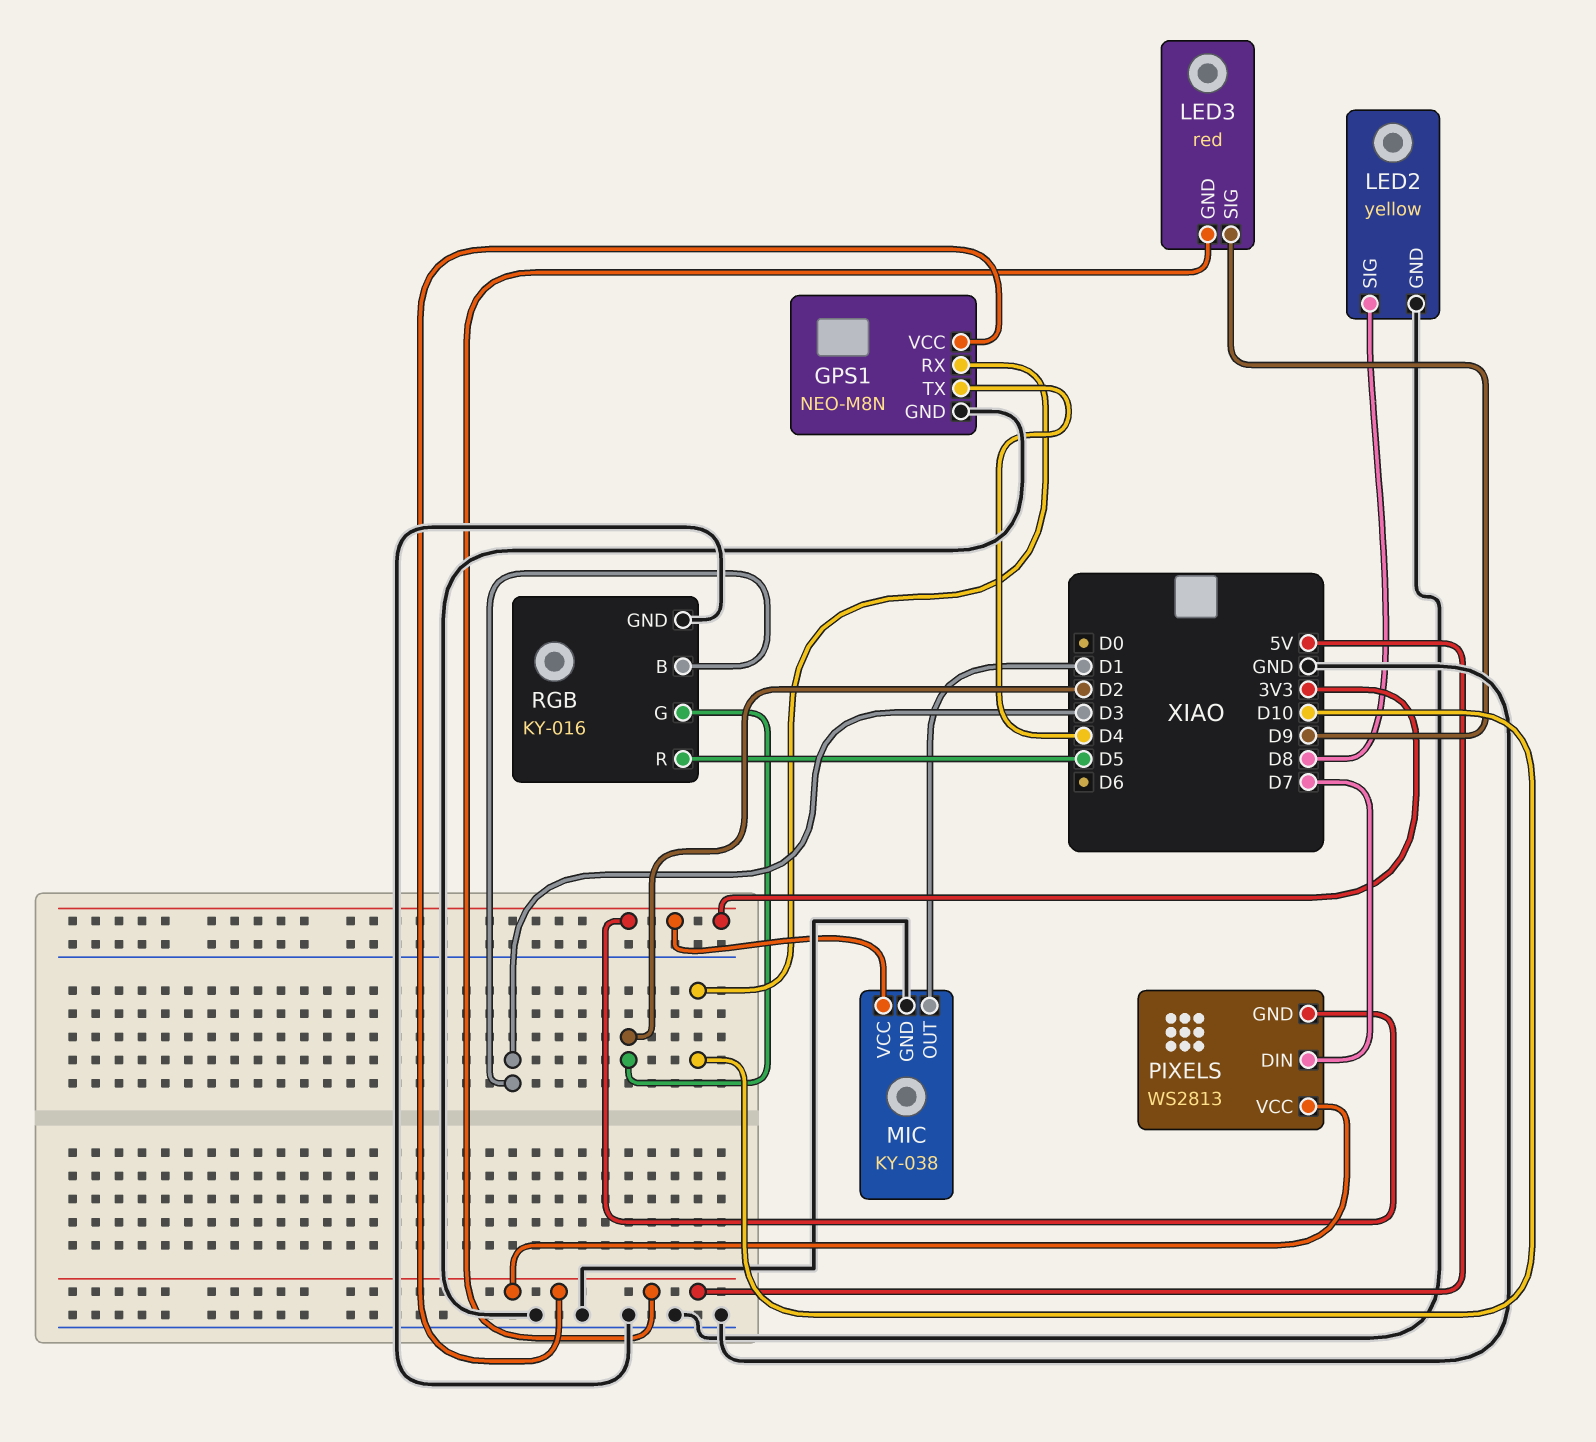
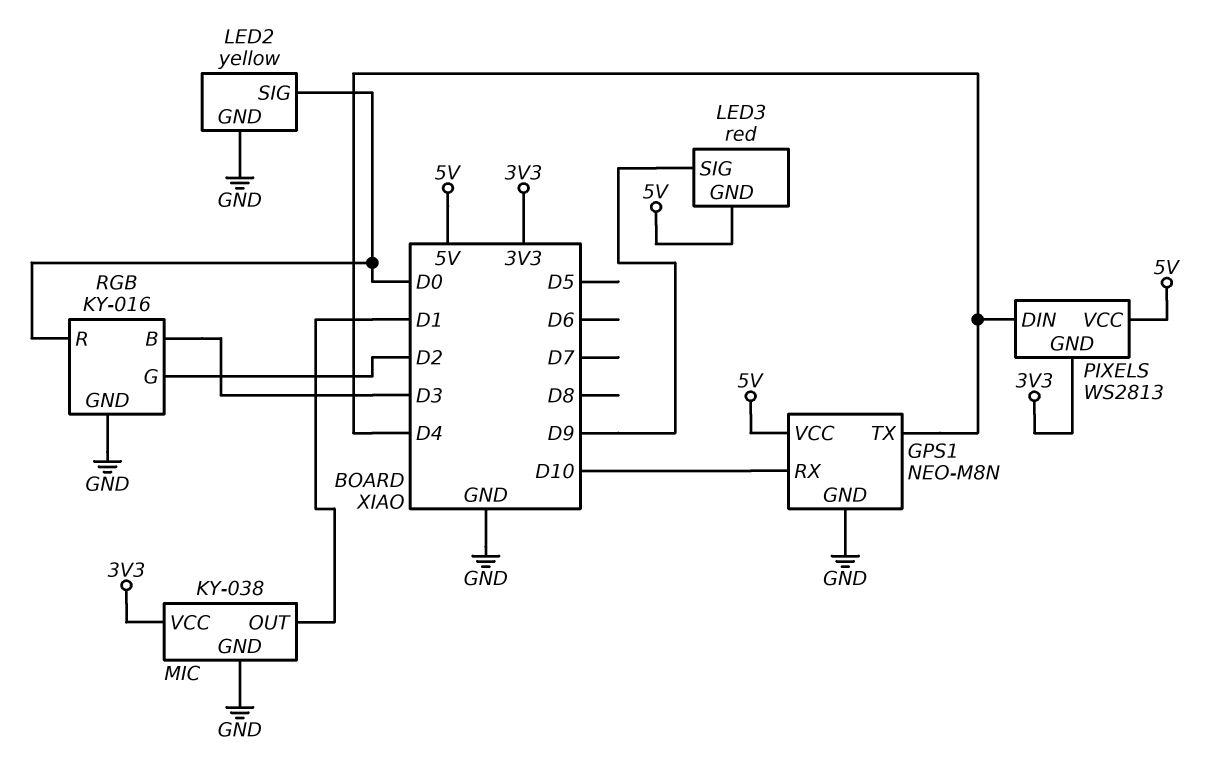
LED2 pin SIG: D8 -> D0
PIXELS pin DIN: D7 -> D4
RGB pin R: D5 -> D0

